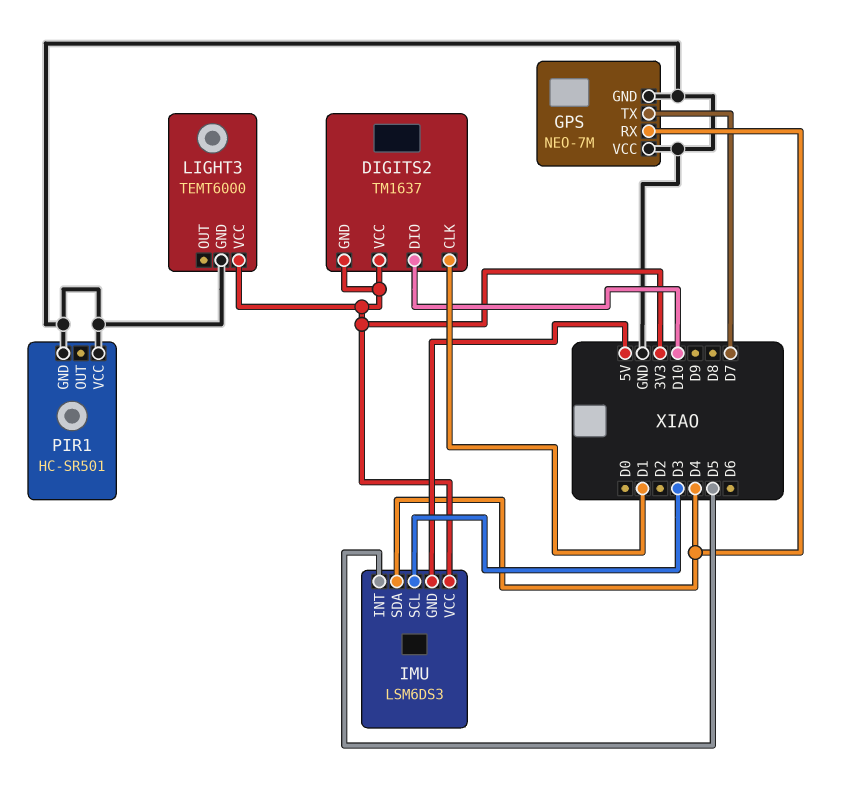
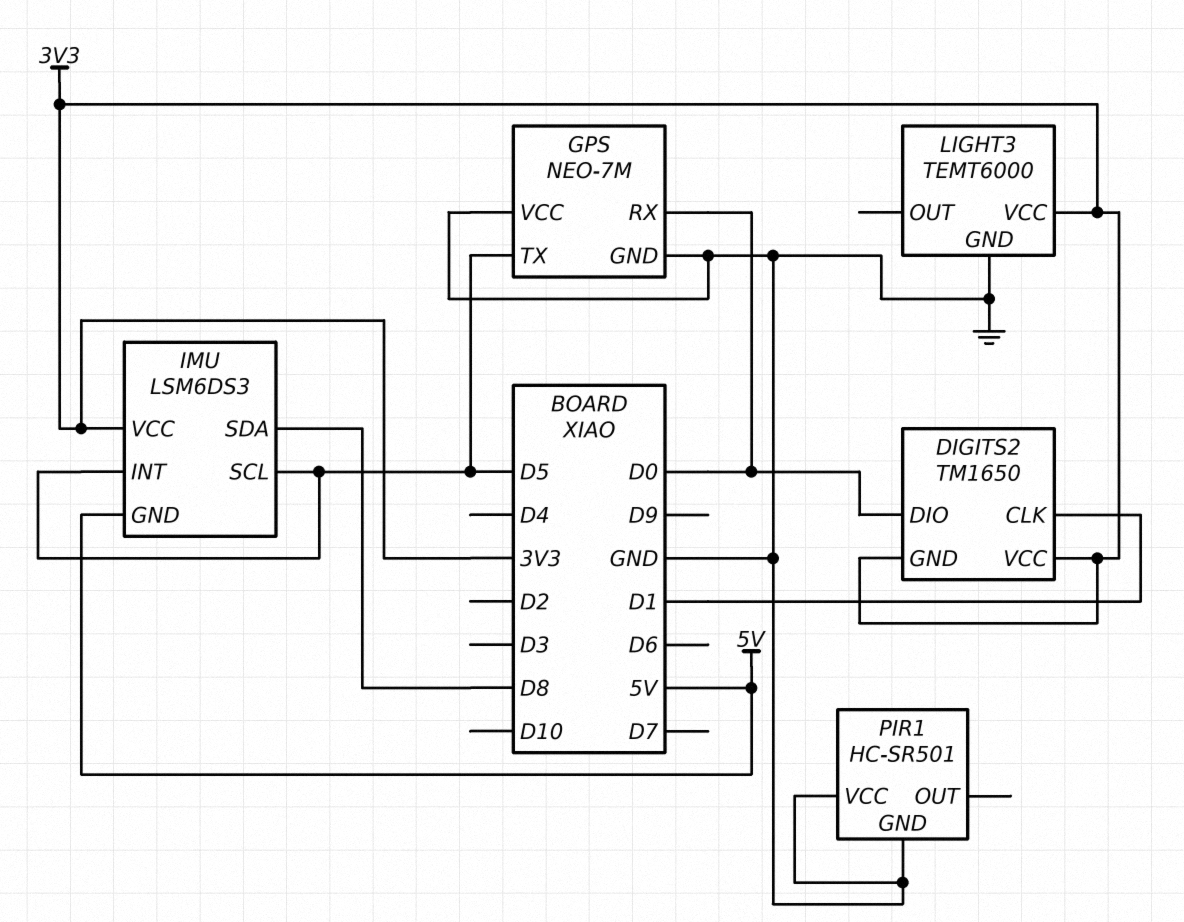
DIGITS2: TM1637 -> TM1650
DIGITS2 pin DIO: D10 -> D0
GPS pin RX: D4 -> D0
GPS pin TX: D7 -> D5
IMU pin SCL: D3 -> D5
IMU pin SDA: D4 -> D8

